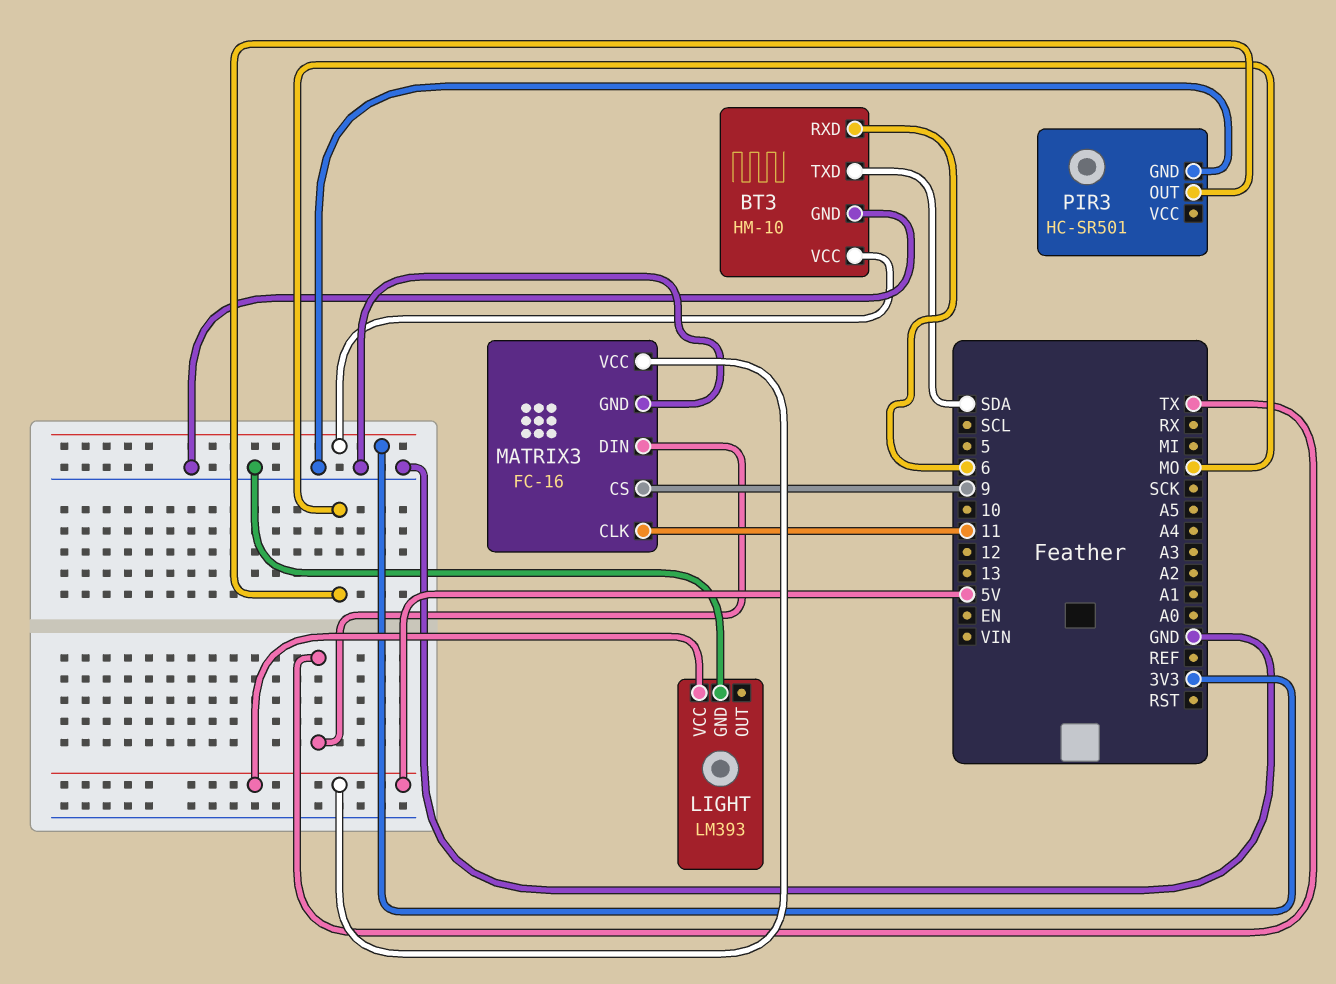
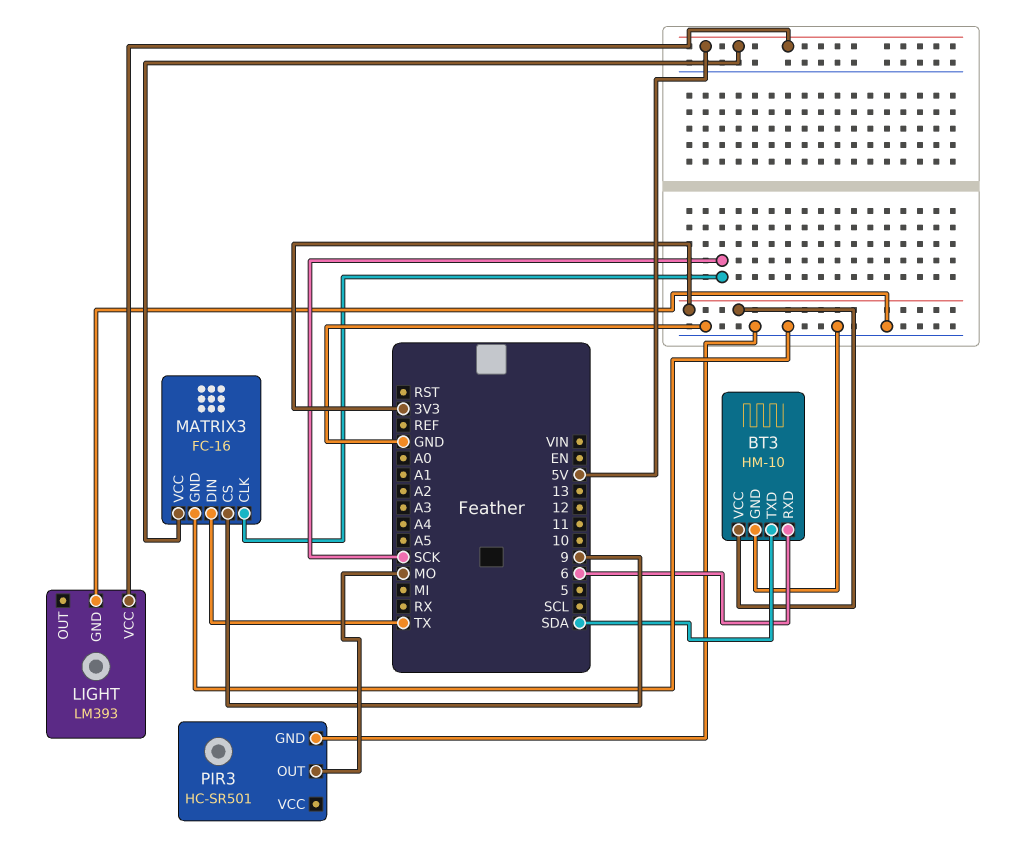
MATRIX3 pin CLK: 11 -> SCK

